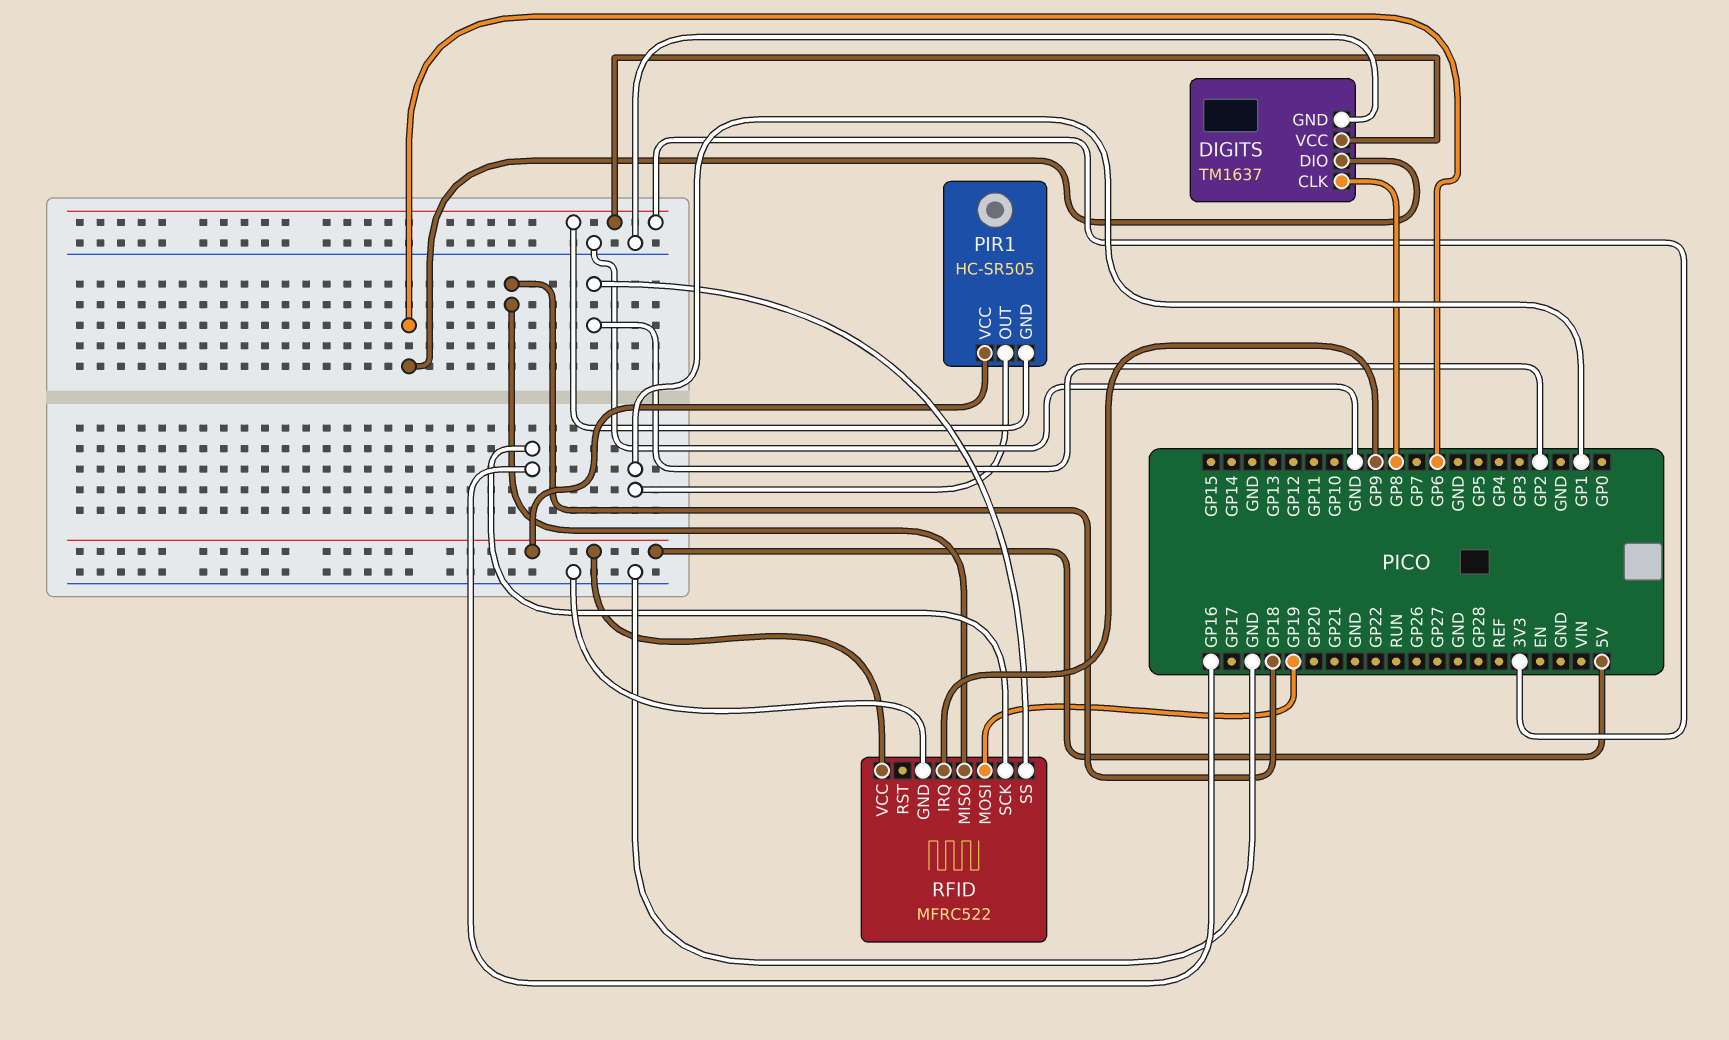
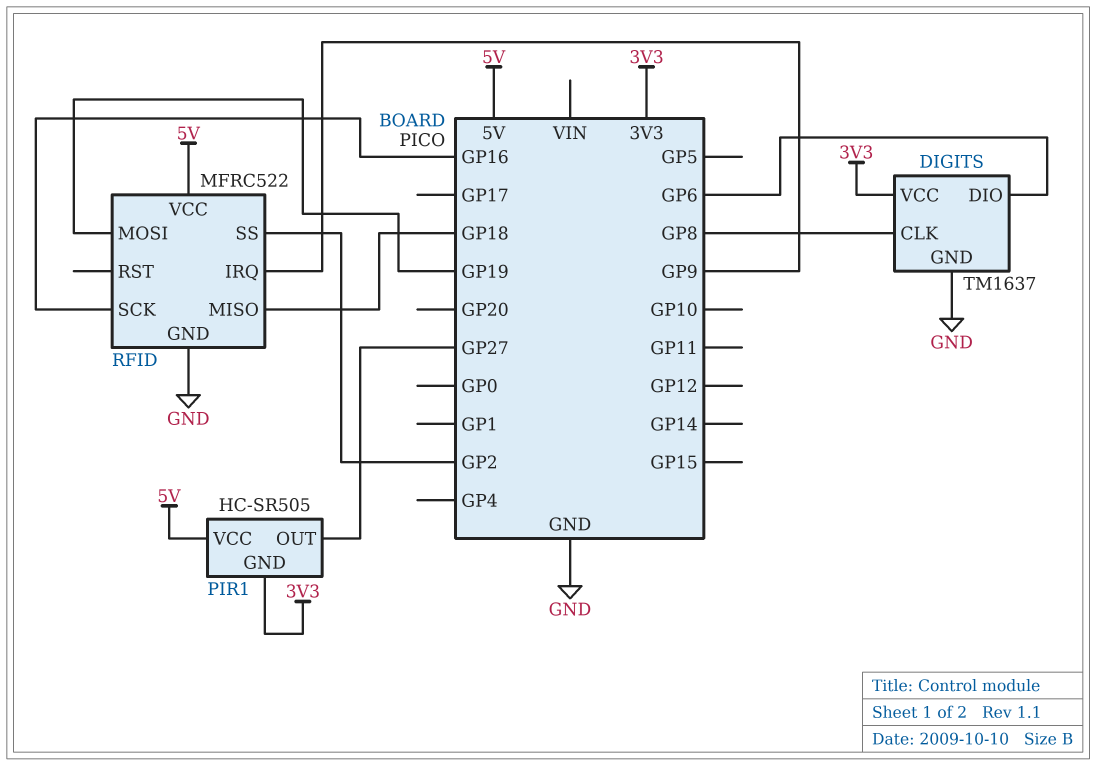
PIR1 pin OUT: GP1 -> GP27

